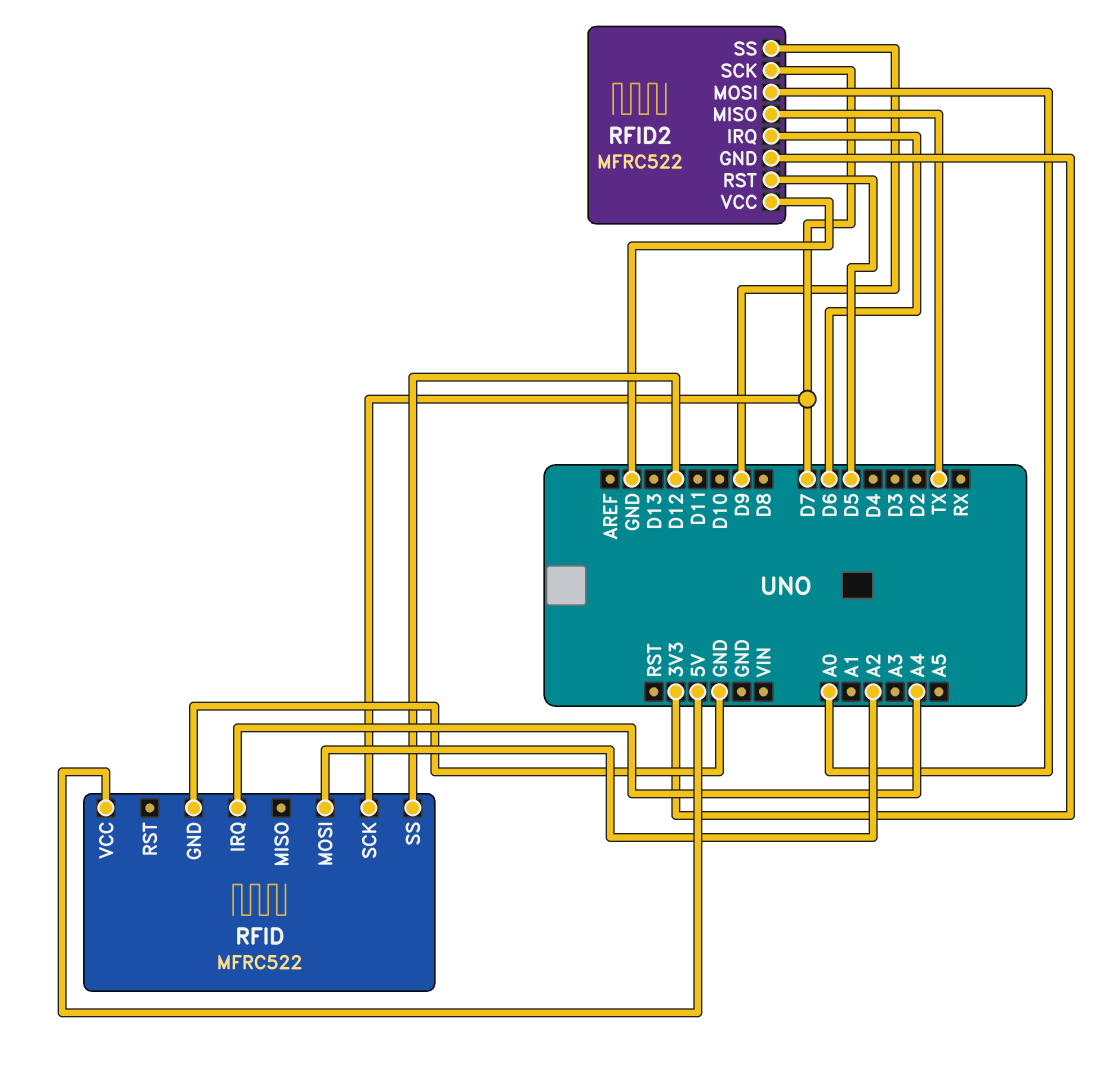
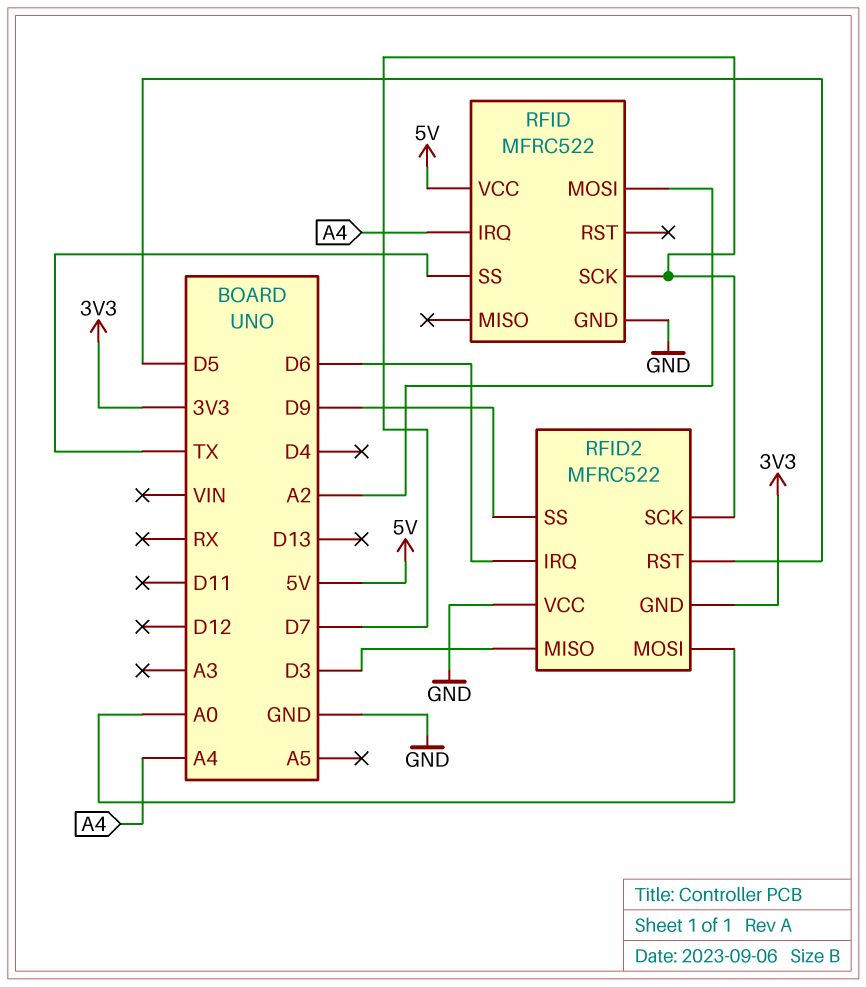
RFID pin SS: D12 -> TX
RFID2 pin MISO: TX -> D3

